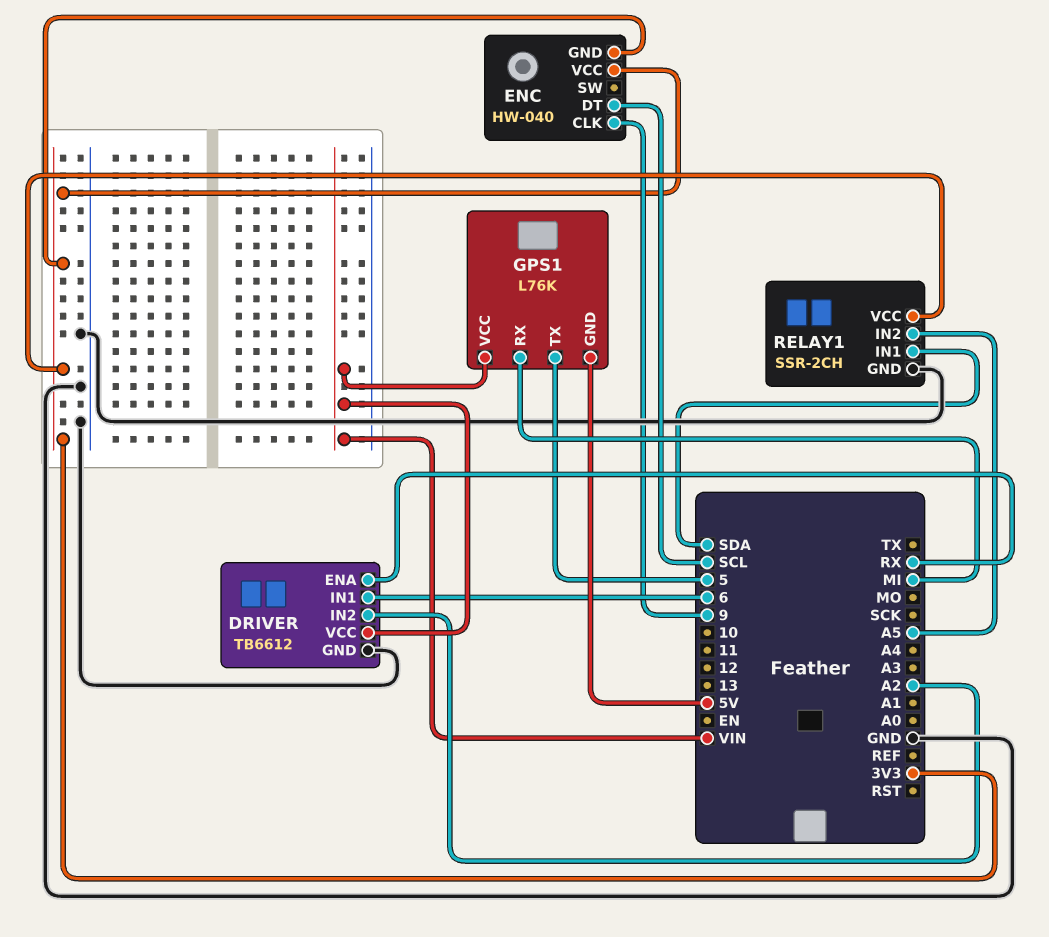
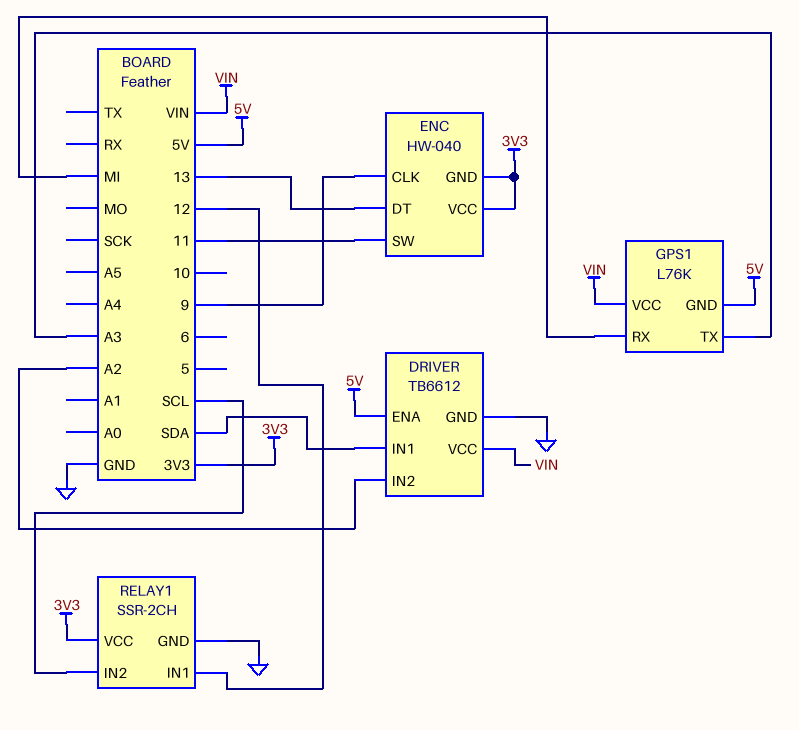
DRIVER pin ENA: RX -> 5V
DRIVER pin IN1: 6 -> SDA
ENC pin DT: SCL -> 13
ENC pin SW: none -> 11
GPS1 pin TX: 5 -> A3
RELAY1 pin IN1: SDA -> 12
RELAY1 pin IN2: A5 -> SCL

